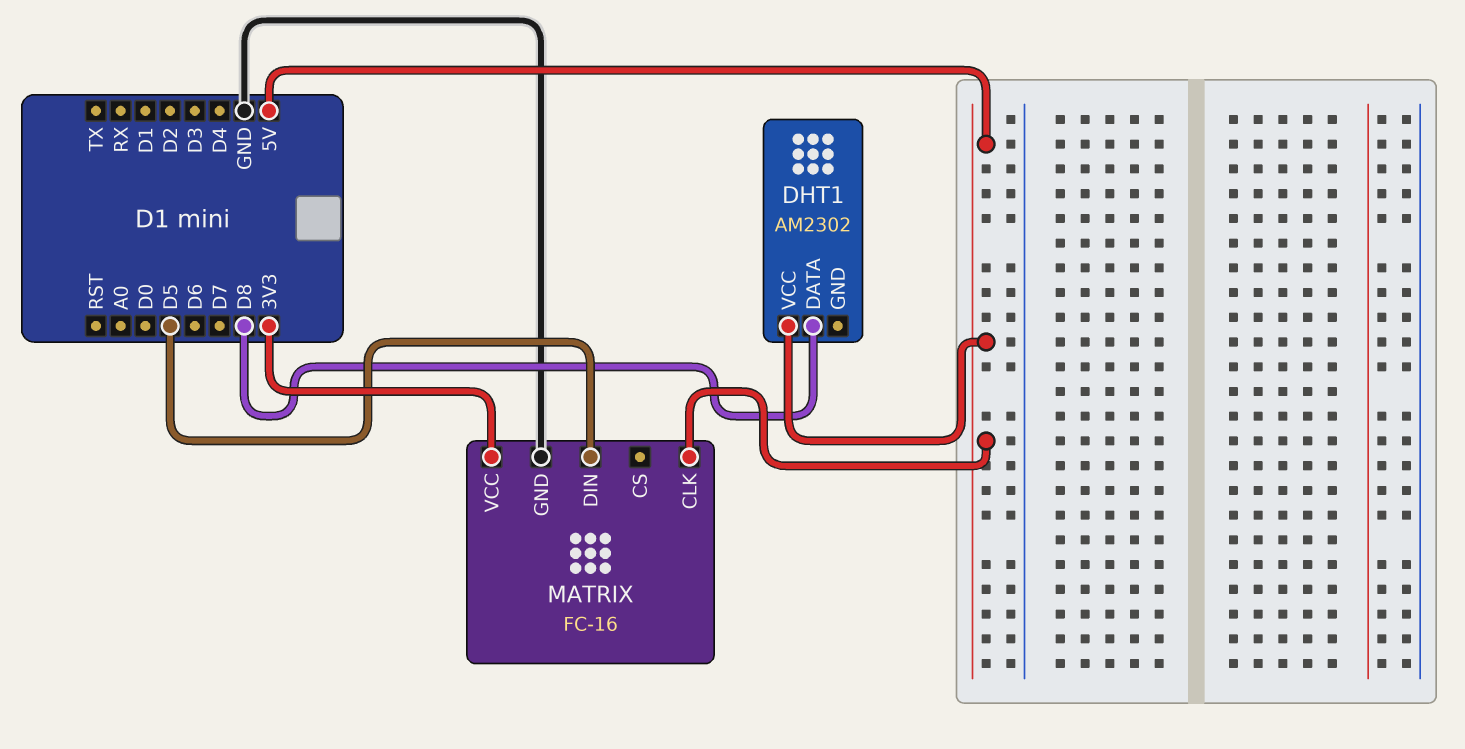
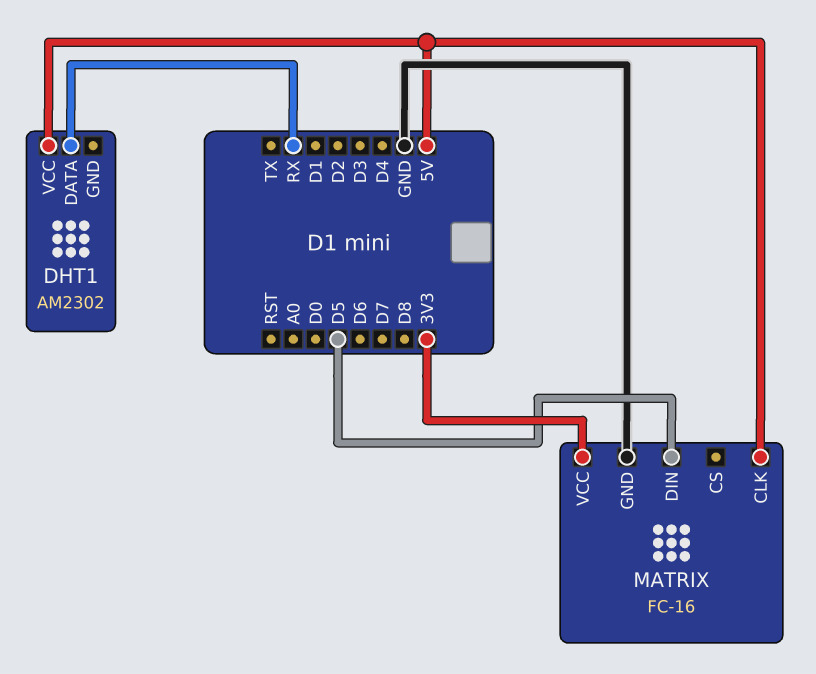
DHT1 pin DATA: D8 -> RX

